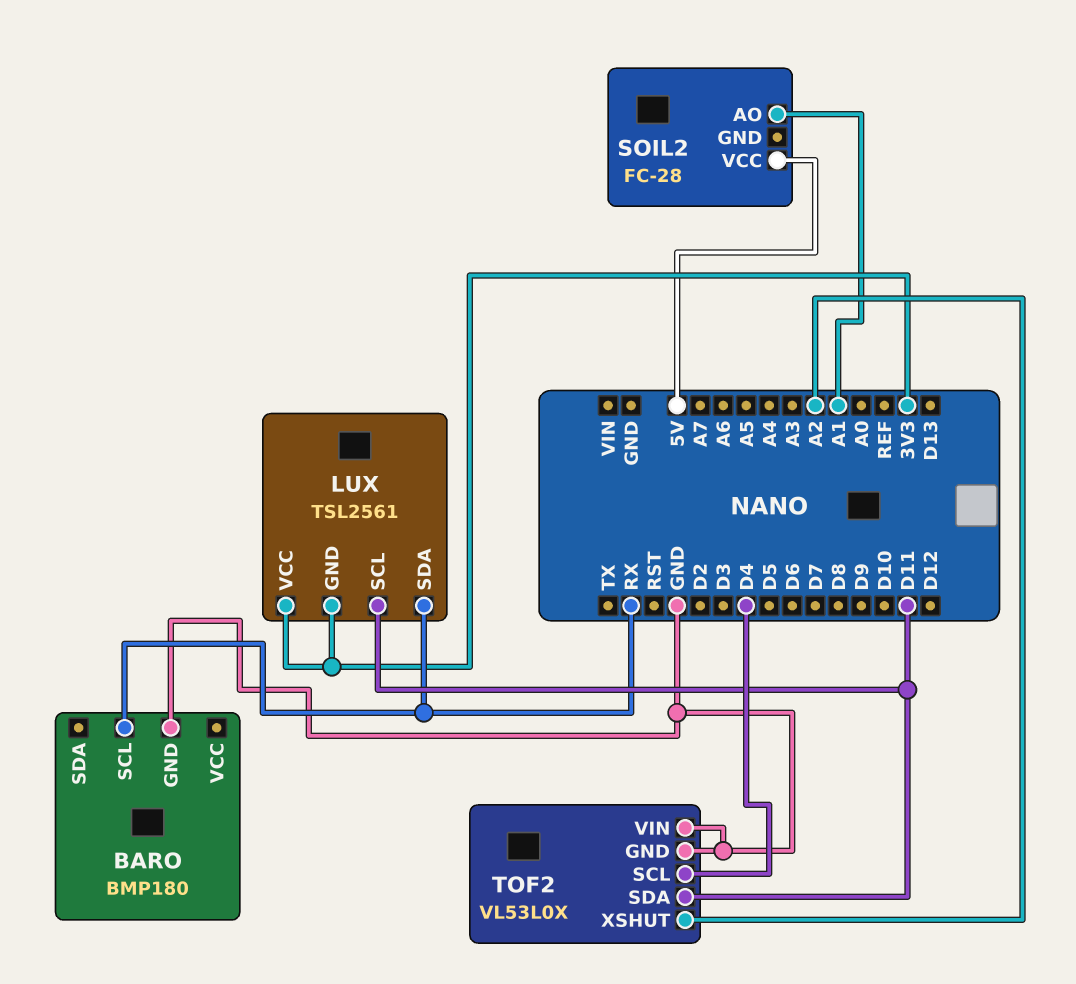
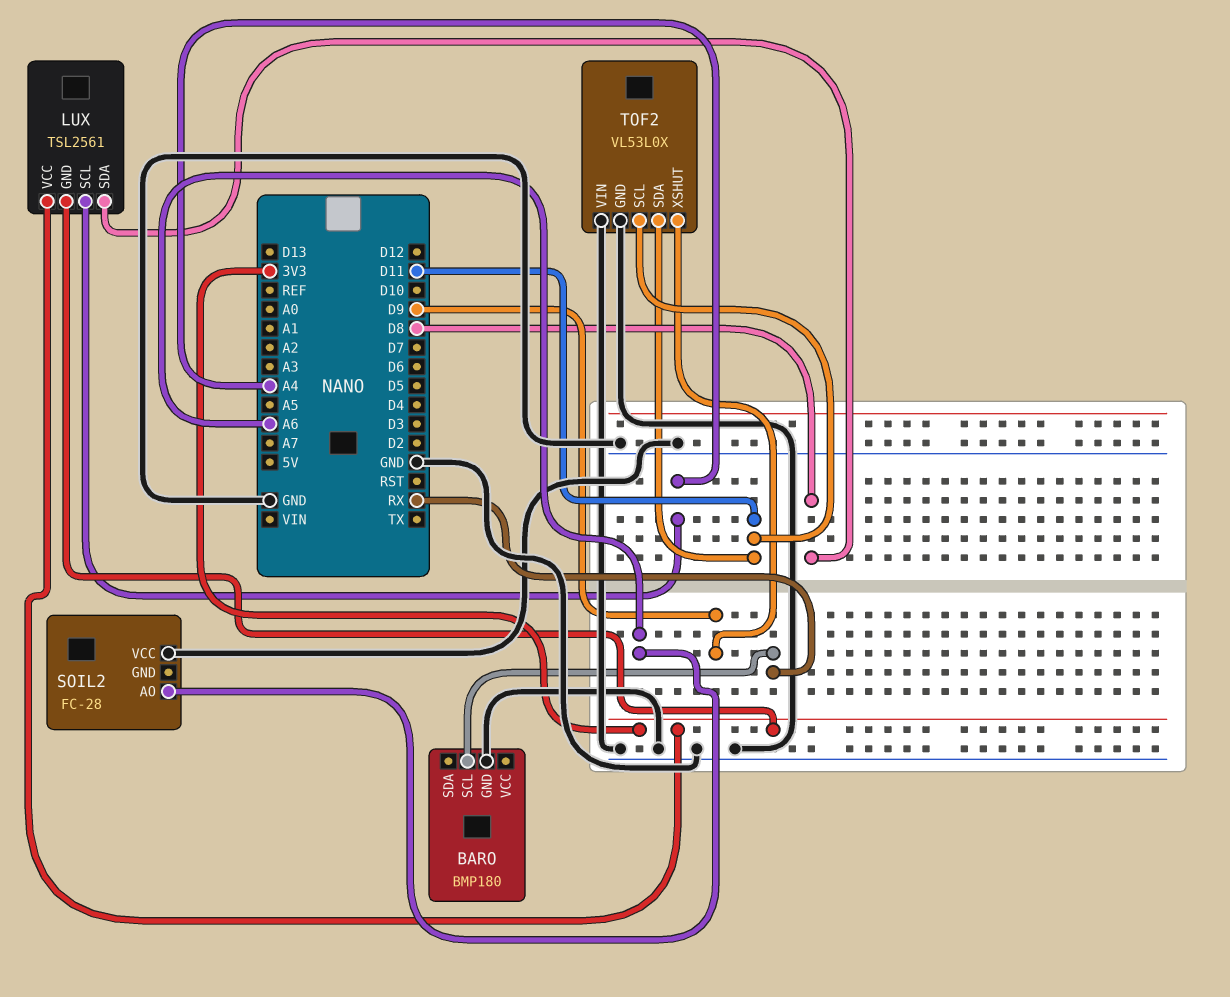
LUX pin SCL: D11 -> A4
LUX pin SDA: RX -> D8
SOIL2 pin AO: A1 -> A6
SOIL2 pin VCC: 5V -> GND
TOF2 pin SCL: D4 -> D11
TOF2 pin XSHUT: A2 -> D9

